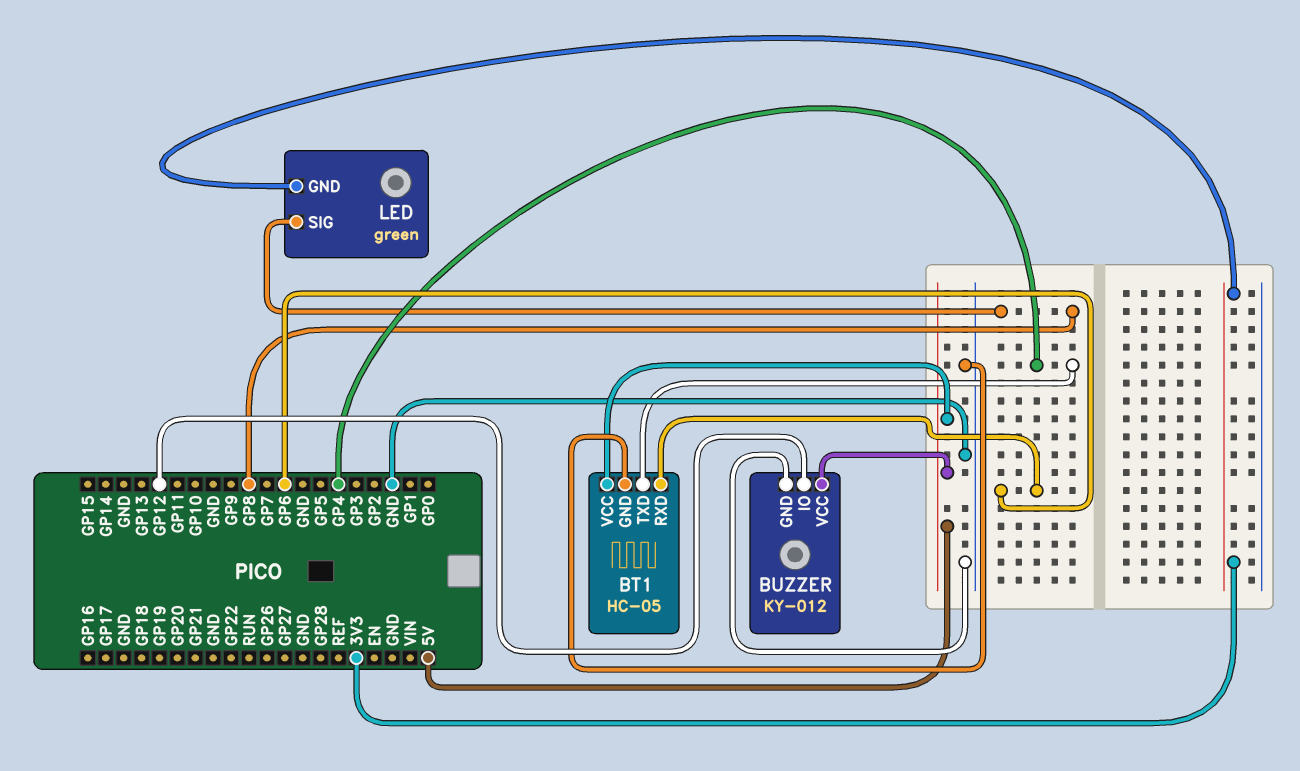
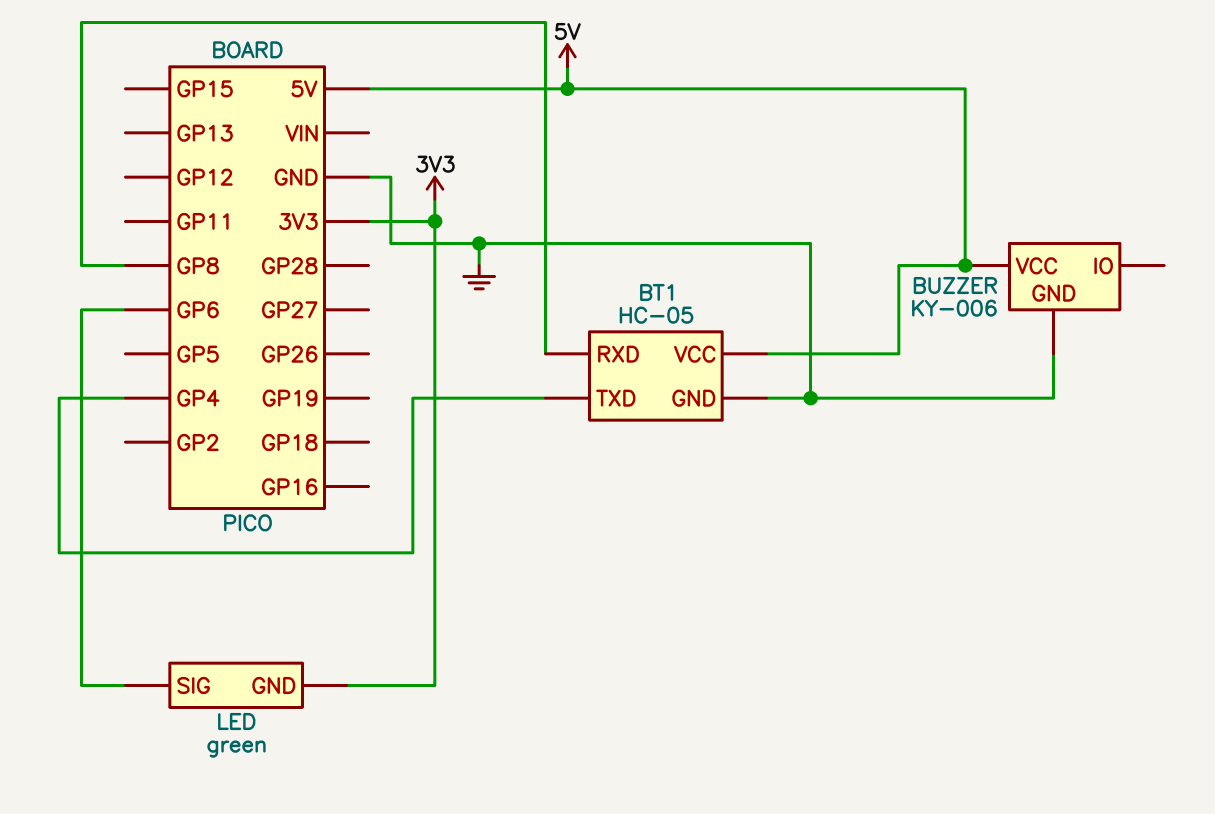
BT1 pin RXD: GP6 -> GP8
BUZZER: KY-012 -> KY-006
BUZZER pin IO: GP12 -> none
LED pin SIG: GP8 -> GP6

